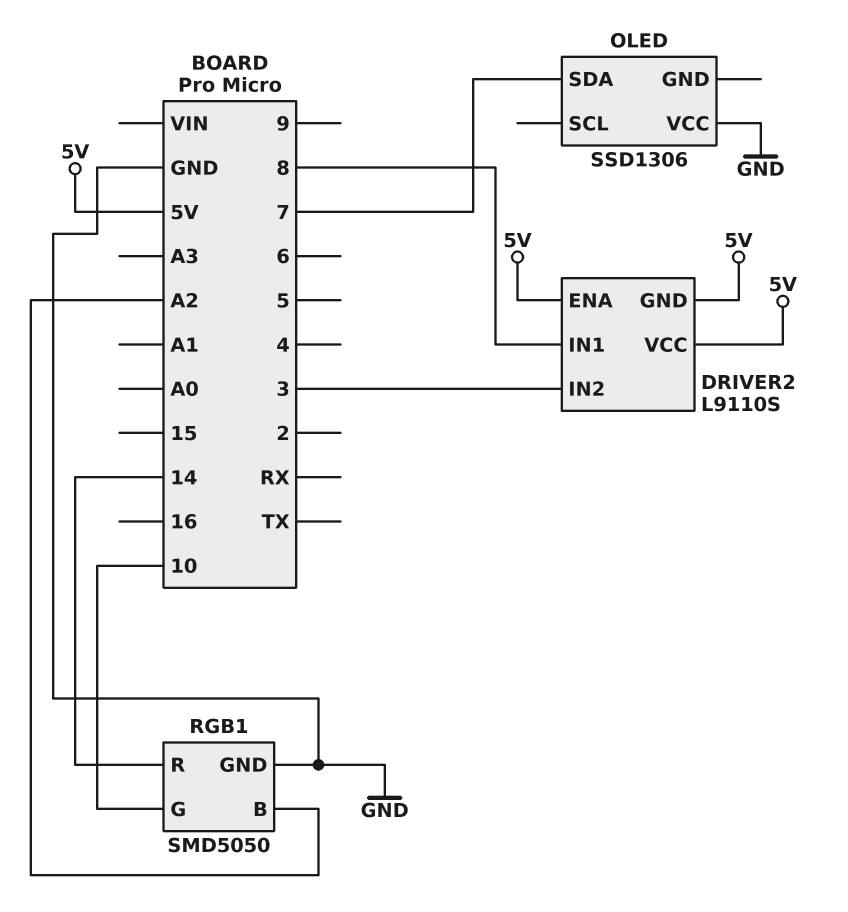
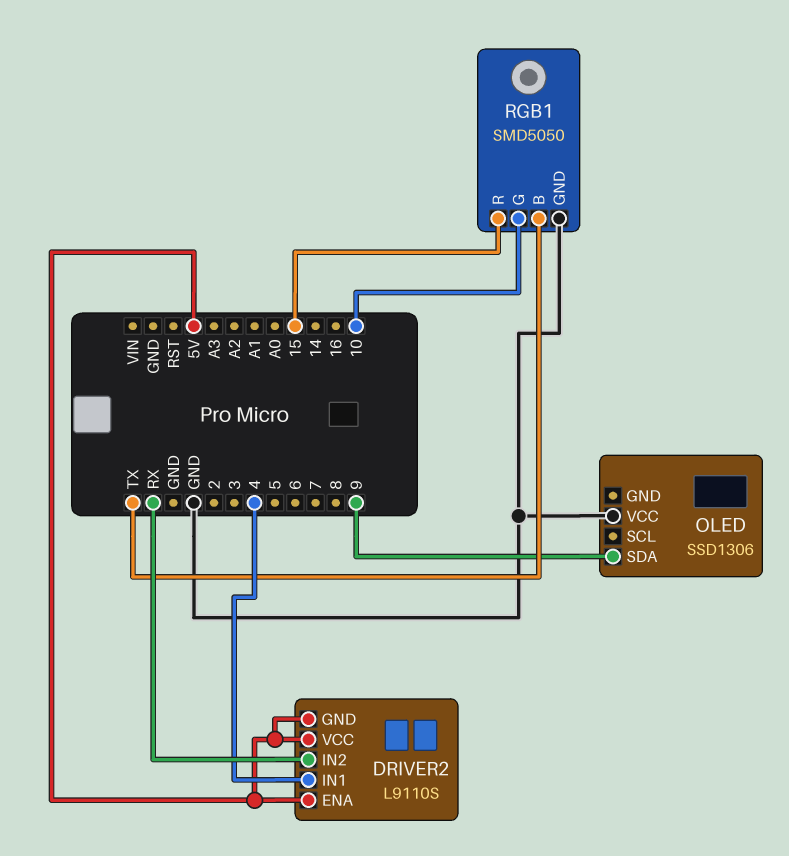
DRIVER2 pin IN1: 8 -> 4
DRIVER2 pin IN2: 3 -> RX
OLED pin SDA: 7 -> 9
RGB1 pin B: A2 -> TX
RGB1 pin R: 14 -> 15

